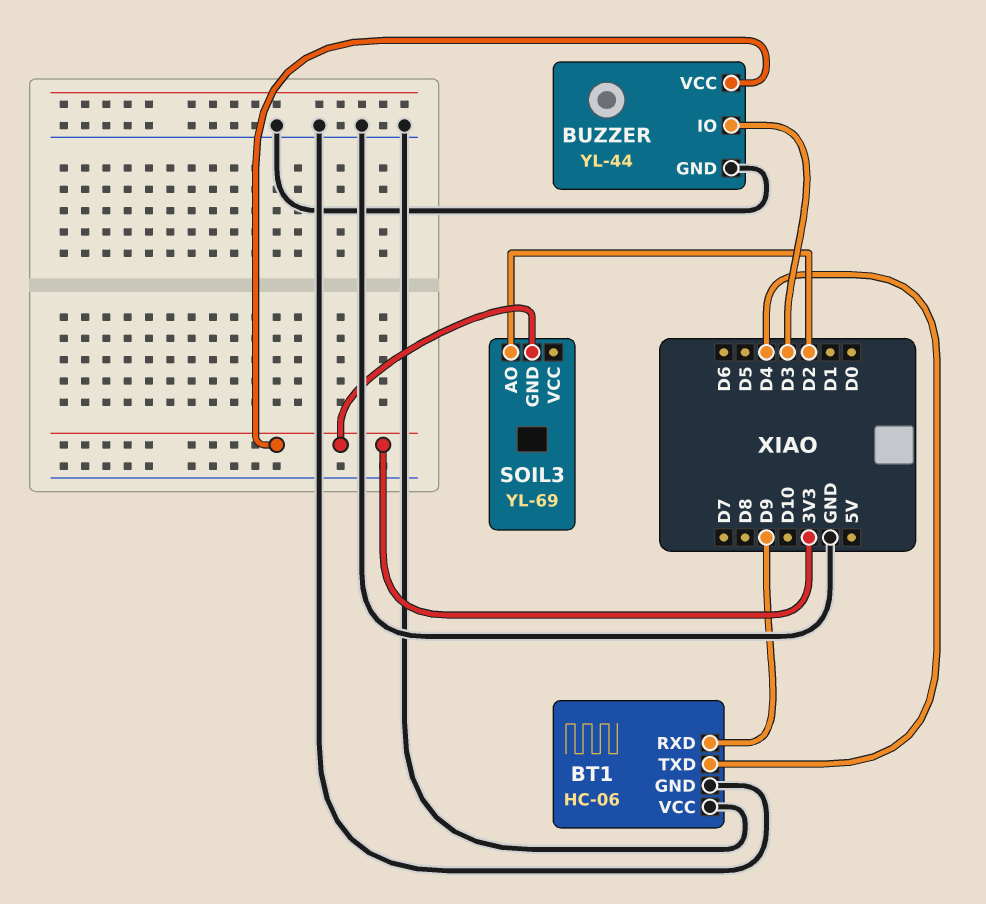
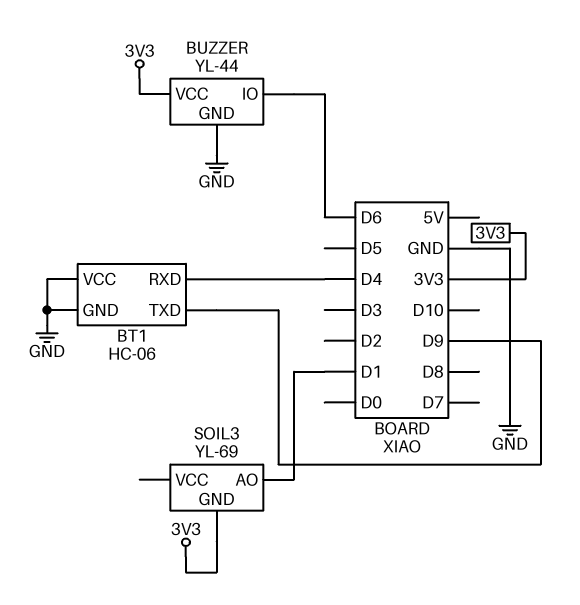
BT1 pin RXD: D9 -> D4
BT1 pin TXD: D4 -> D9
BUZZER pin IO: D3 -> D6
SOIL3 pin AO: D2 -> D1

